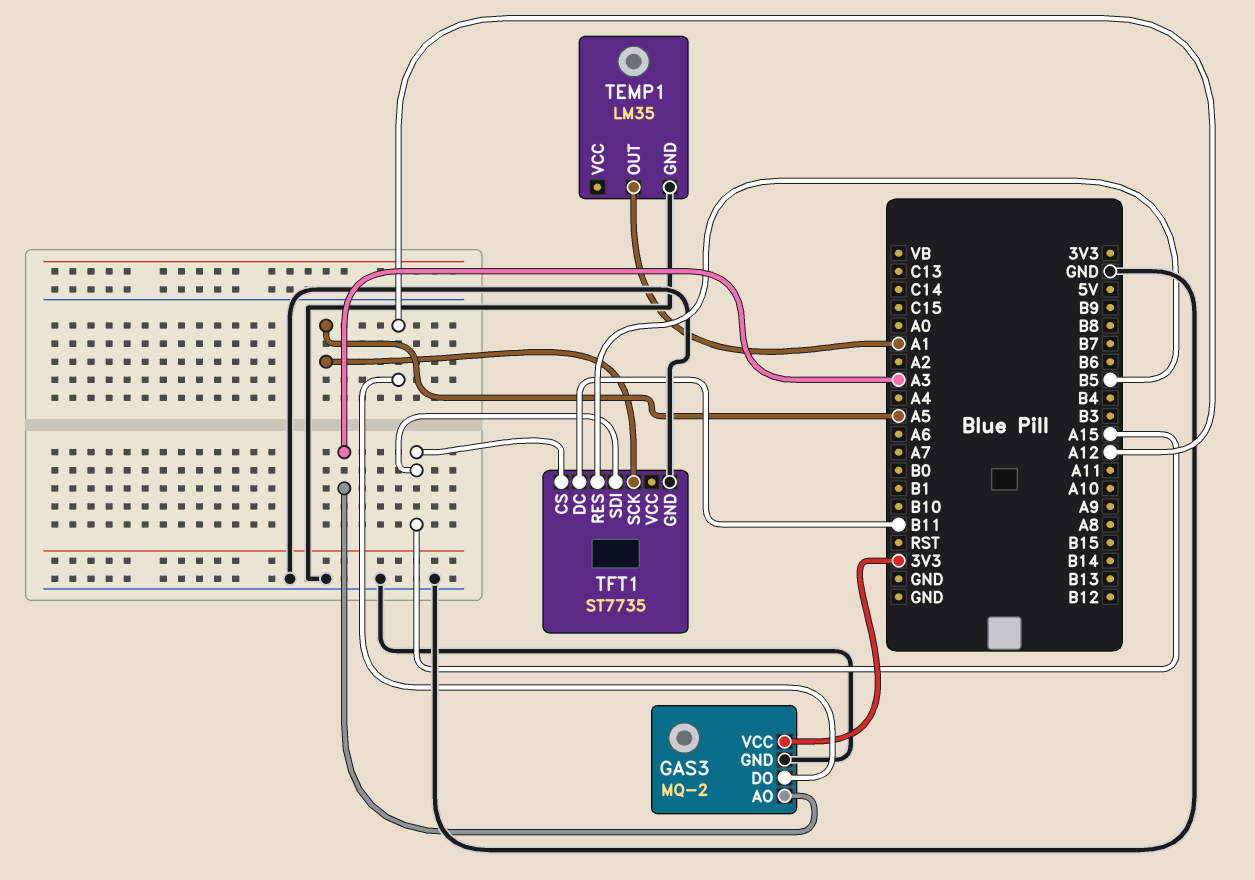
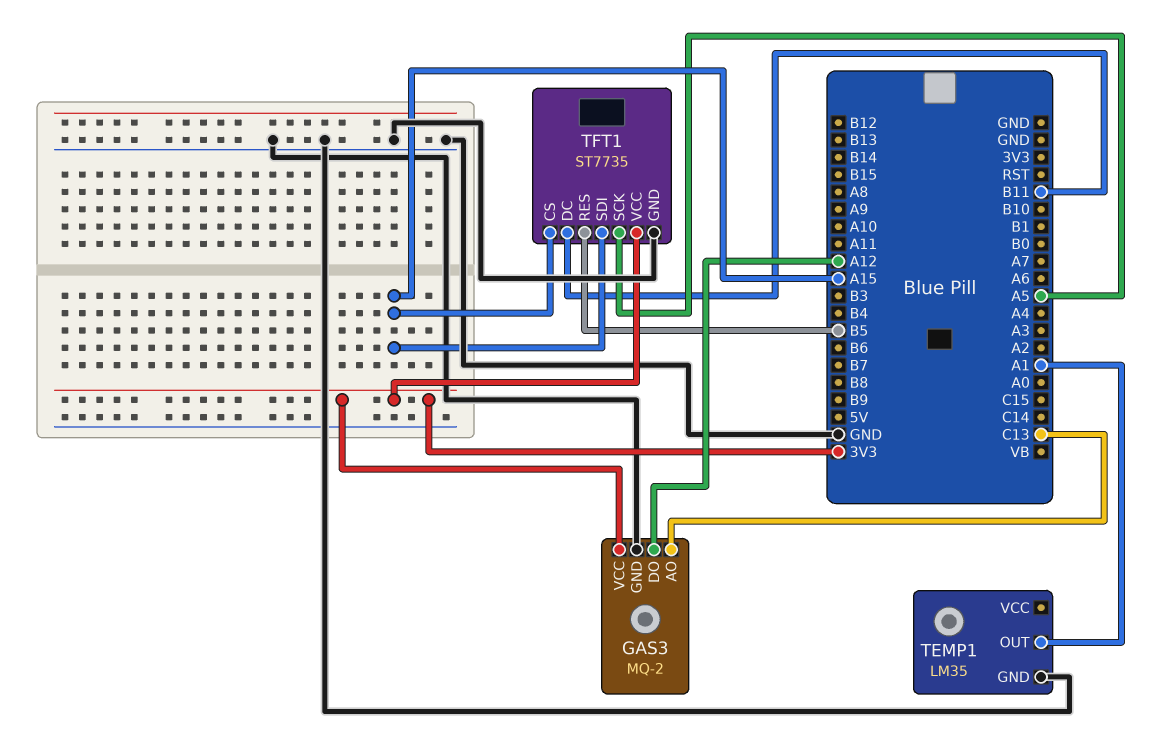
GAS3 pin AO: A3 -> C13
TFT1 pin VCC: none -> 3V3

